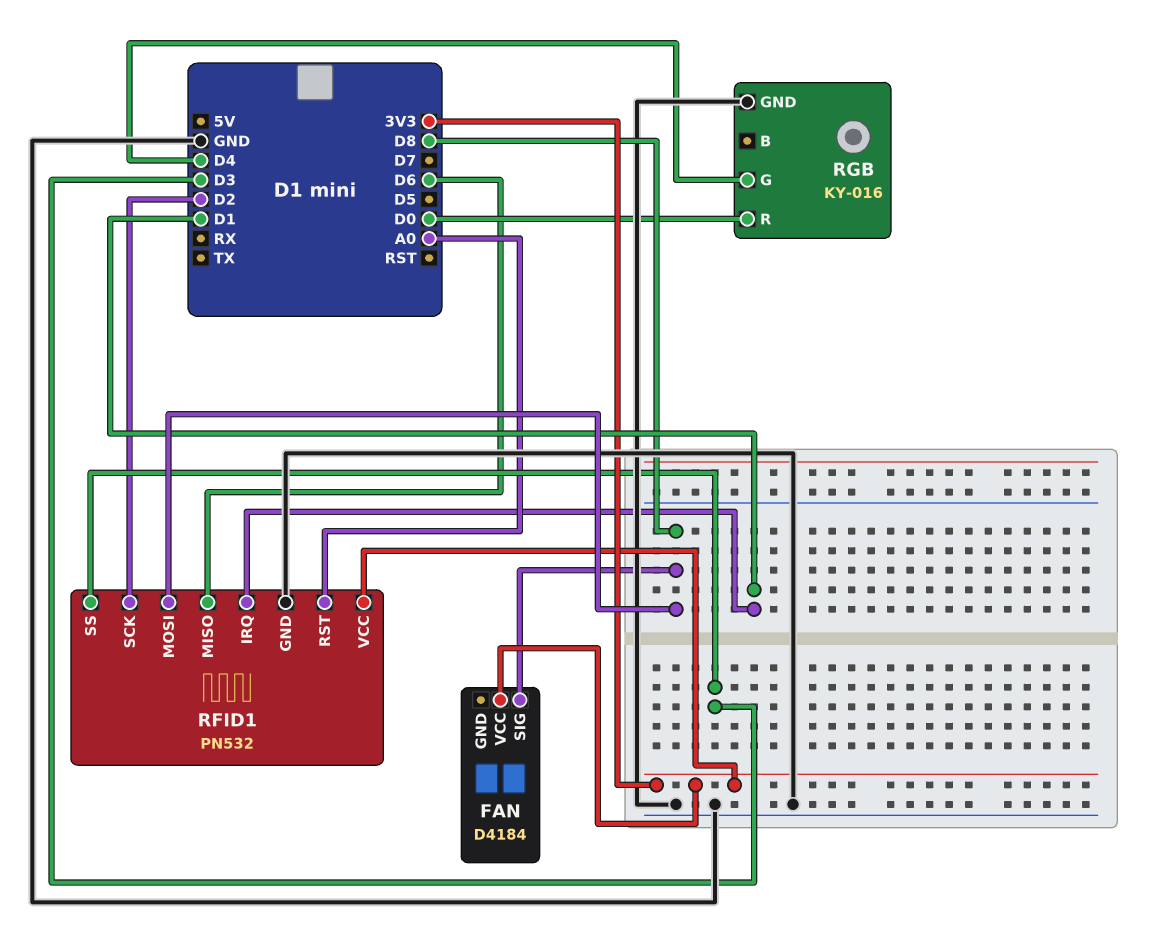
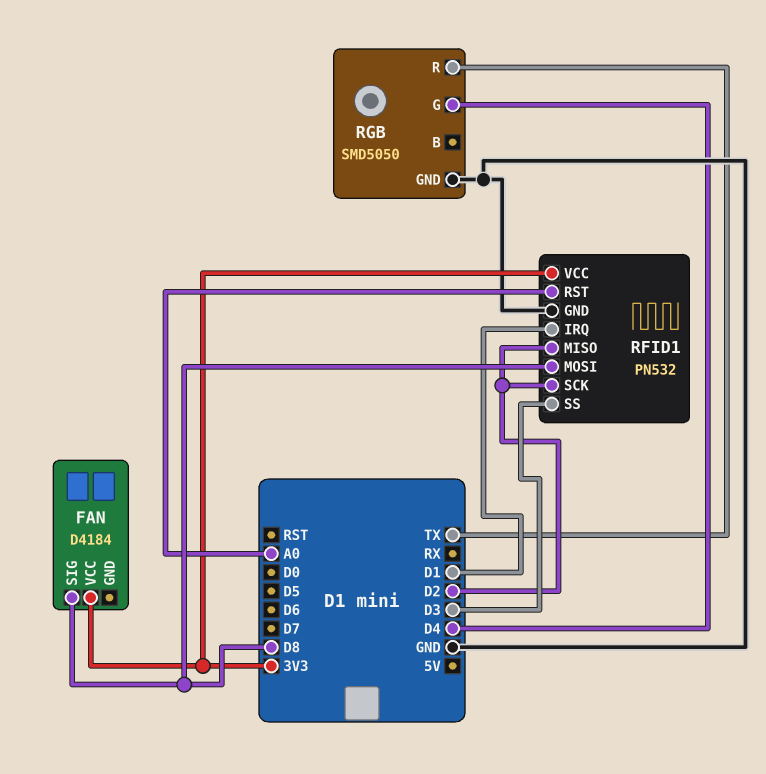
RFID1 pin MISO: D6 -> D2
RGB: KY-016 -> SMD5050
RGB pin R: D0 -> TX

